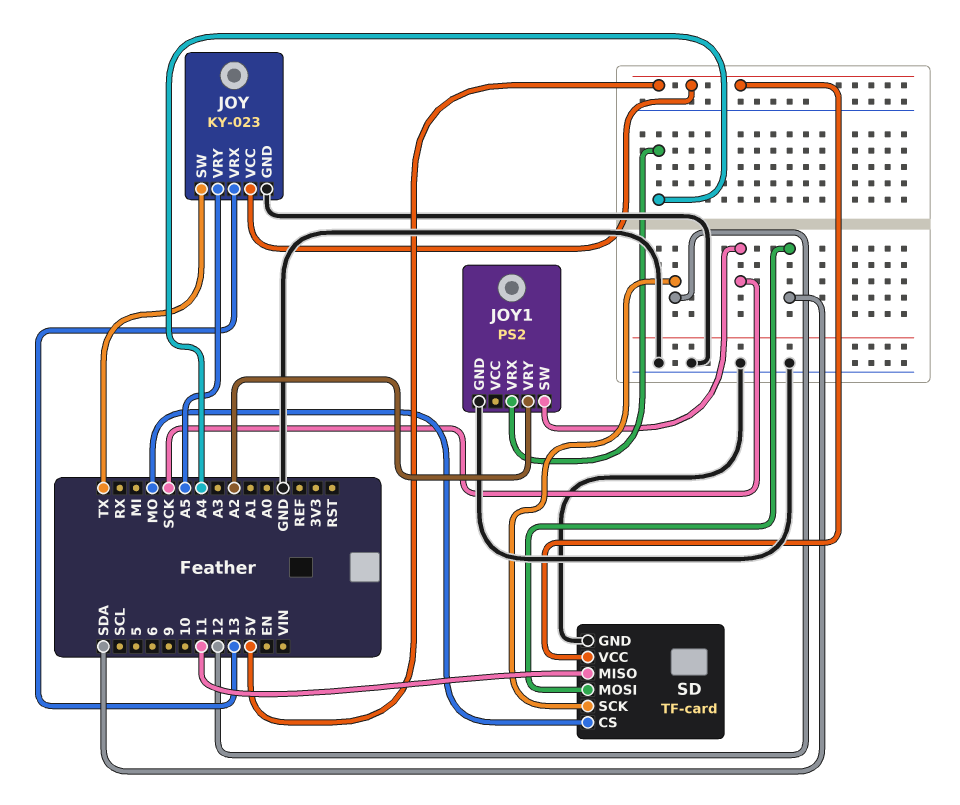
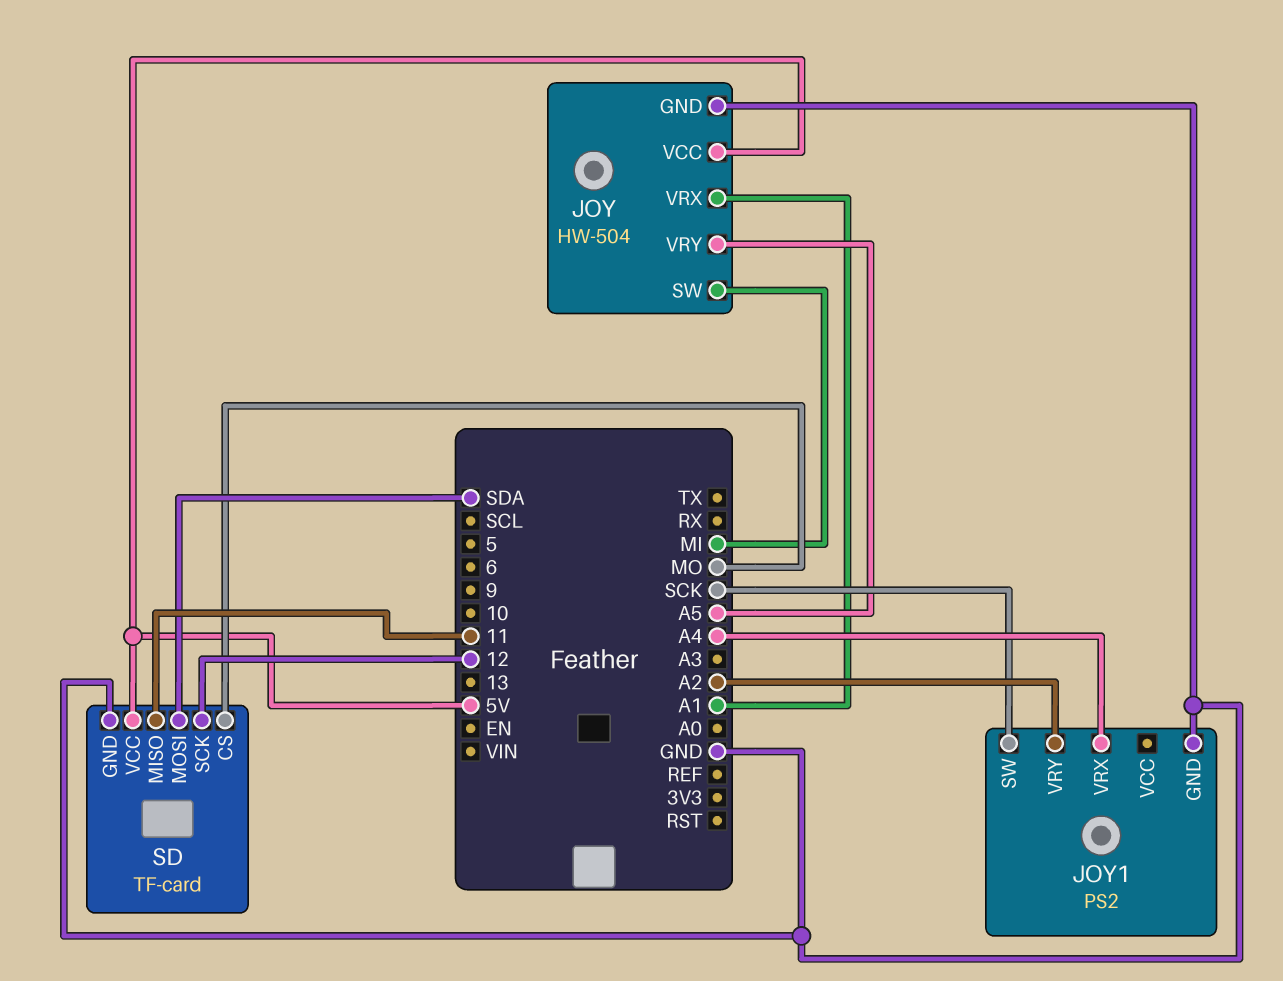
JOY: KY-023 -> HW-504
JOY pin SW: TX -> MI
JOY pin VRX: 13 -> A1

